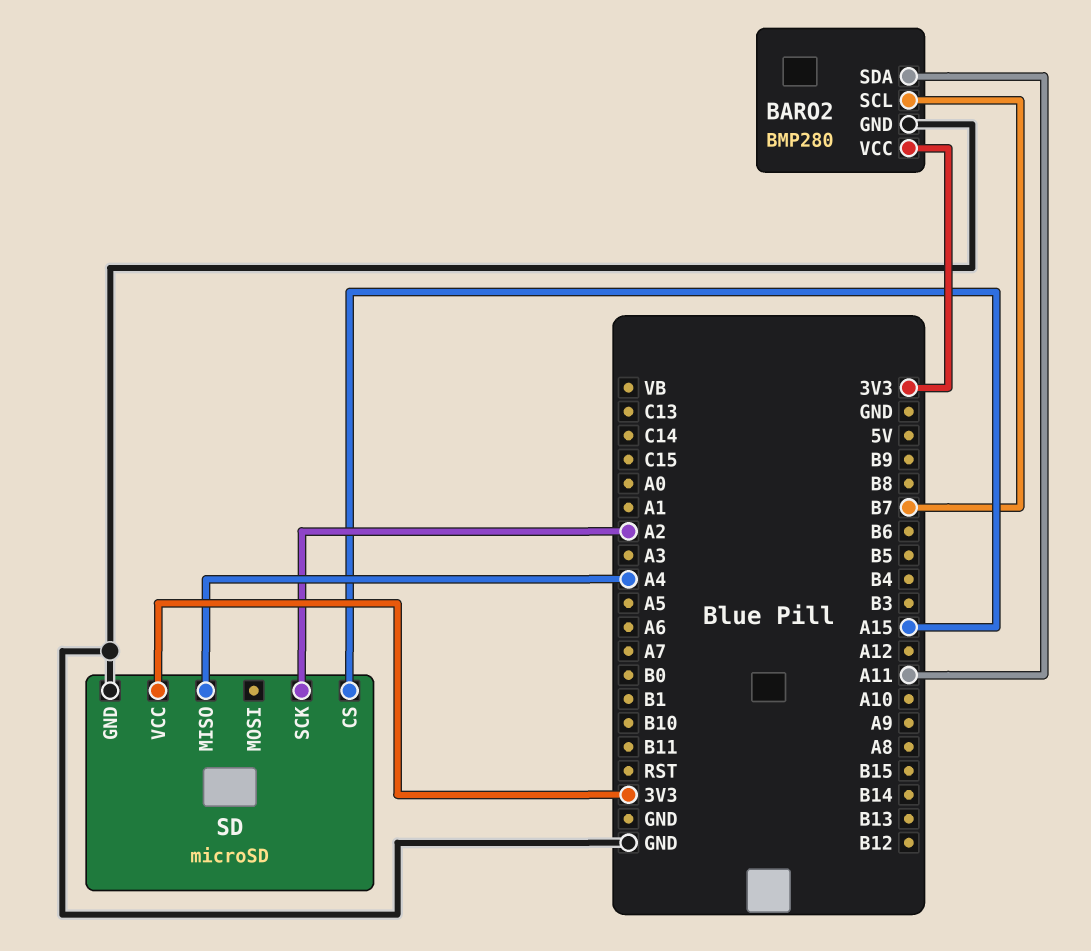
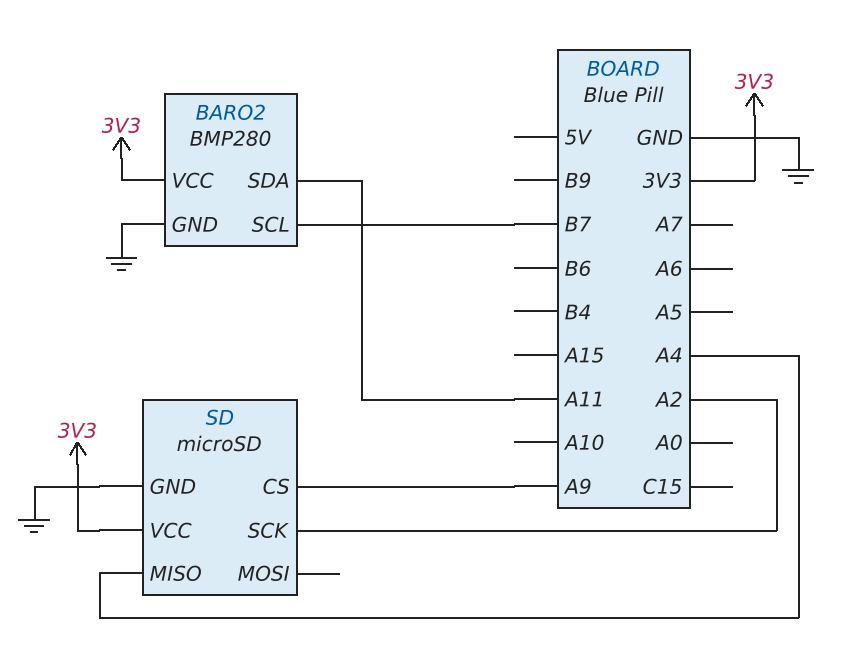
SD pin CS: A15 -> A9

